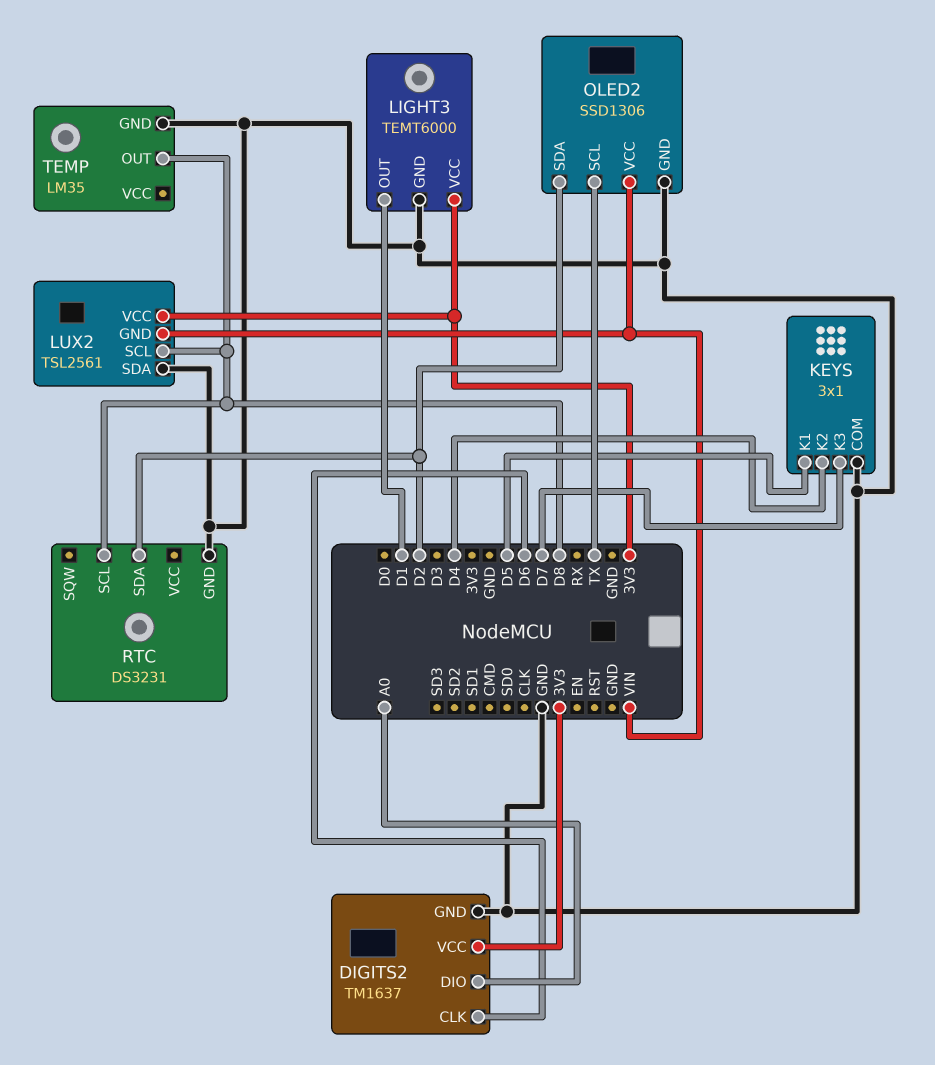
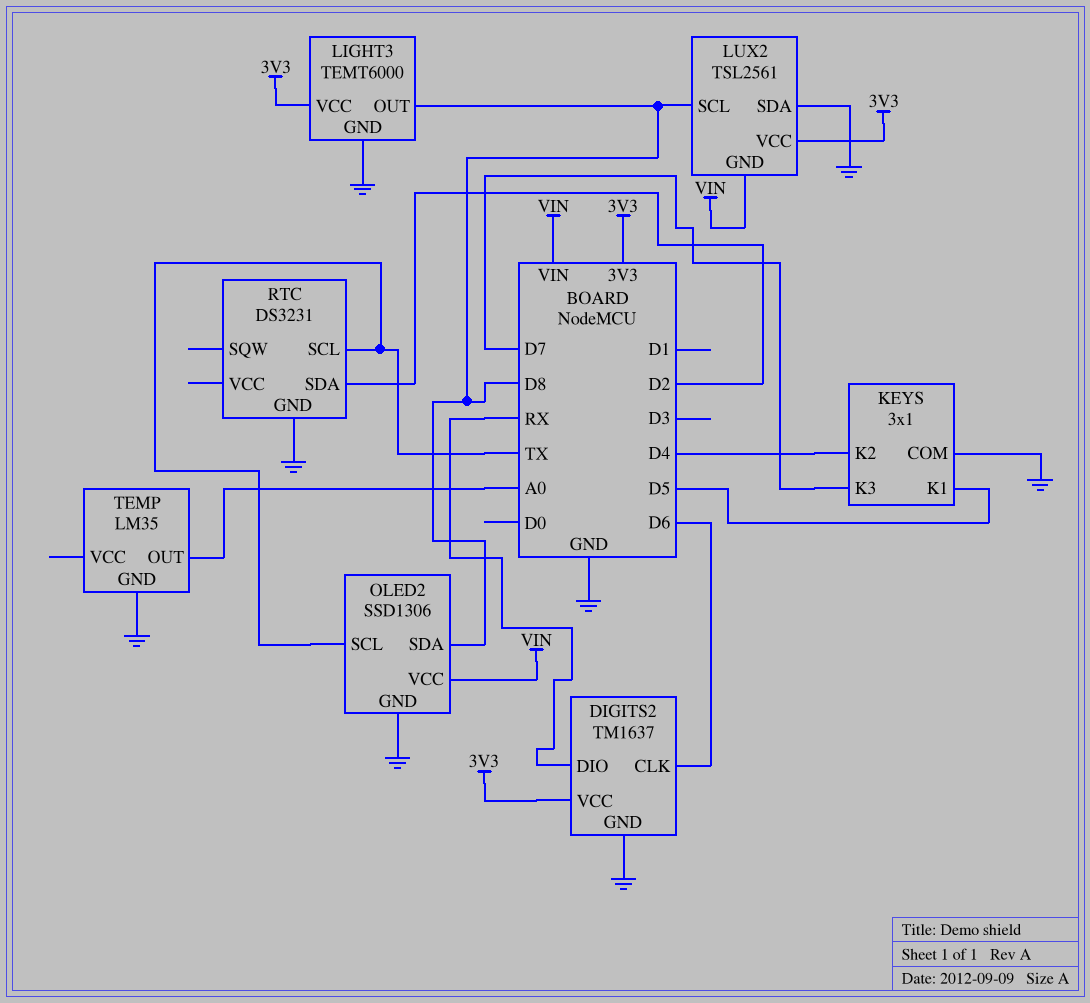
DIGITS2 pin DIO: A0 -> RX
LIGHT3 pin OUT: D1 -> D8
OLED2 pin SDA: D2 -> D8
RTC pin SCL: D8 -> TX
TEMP pin OUT: D8 -> A0

